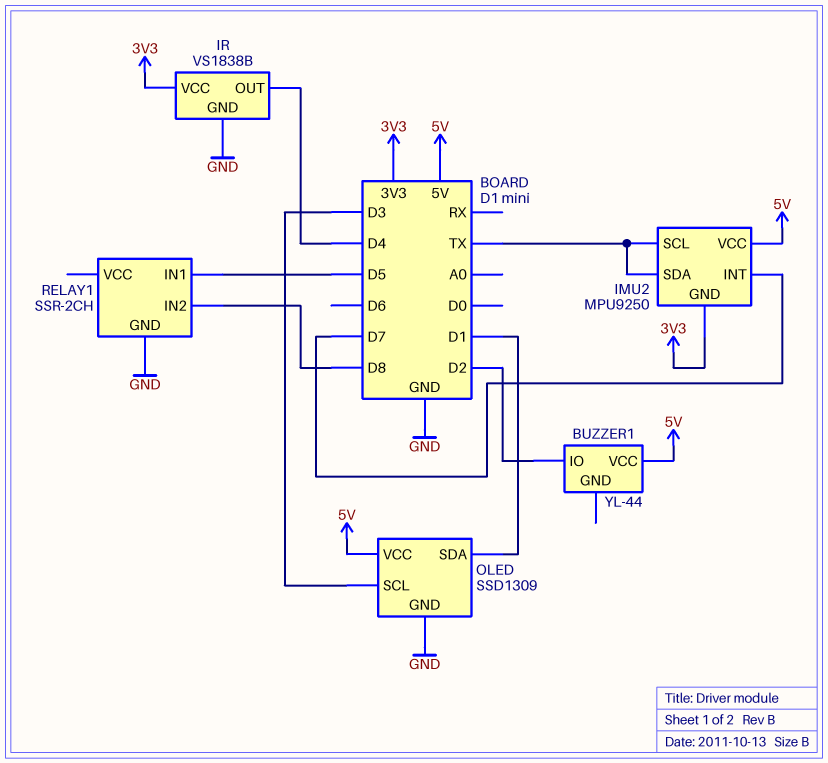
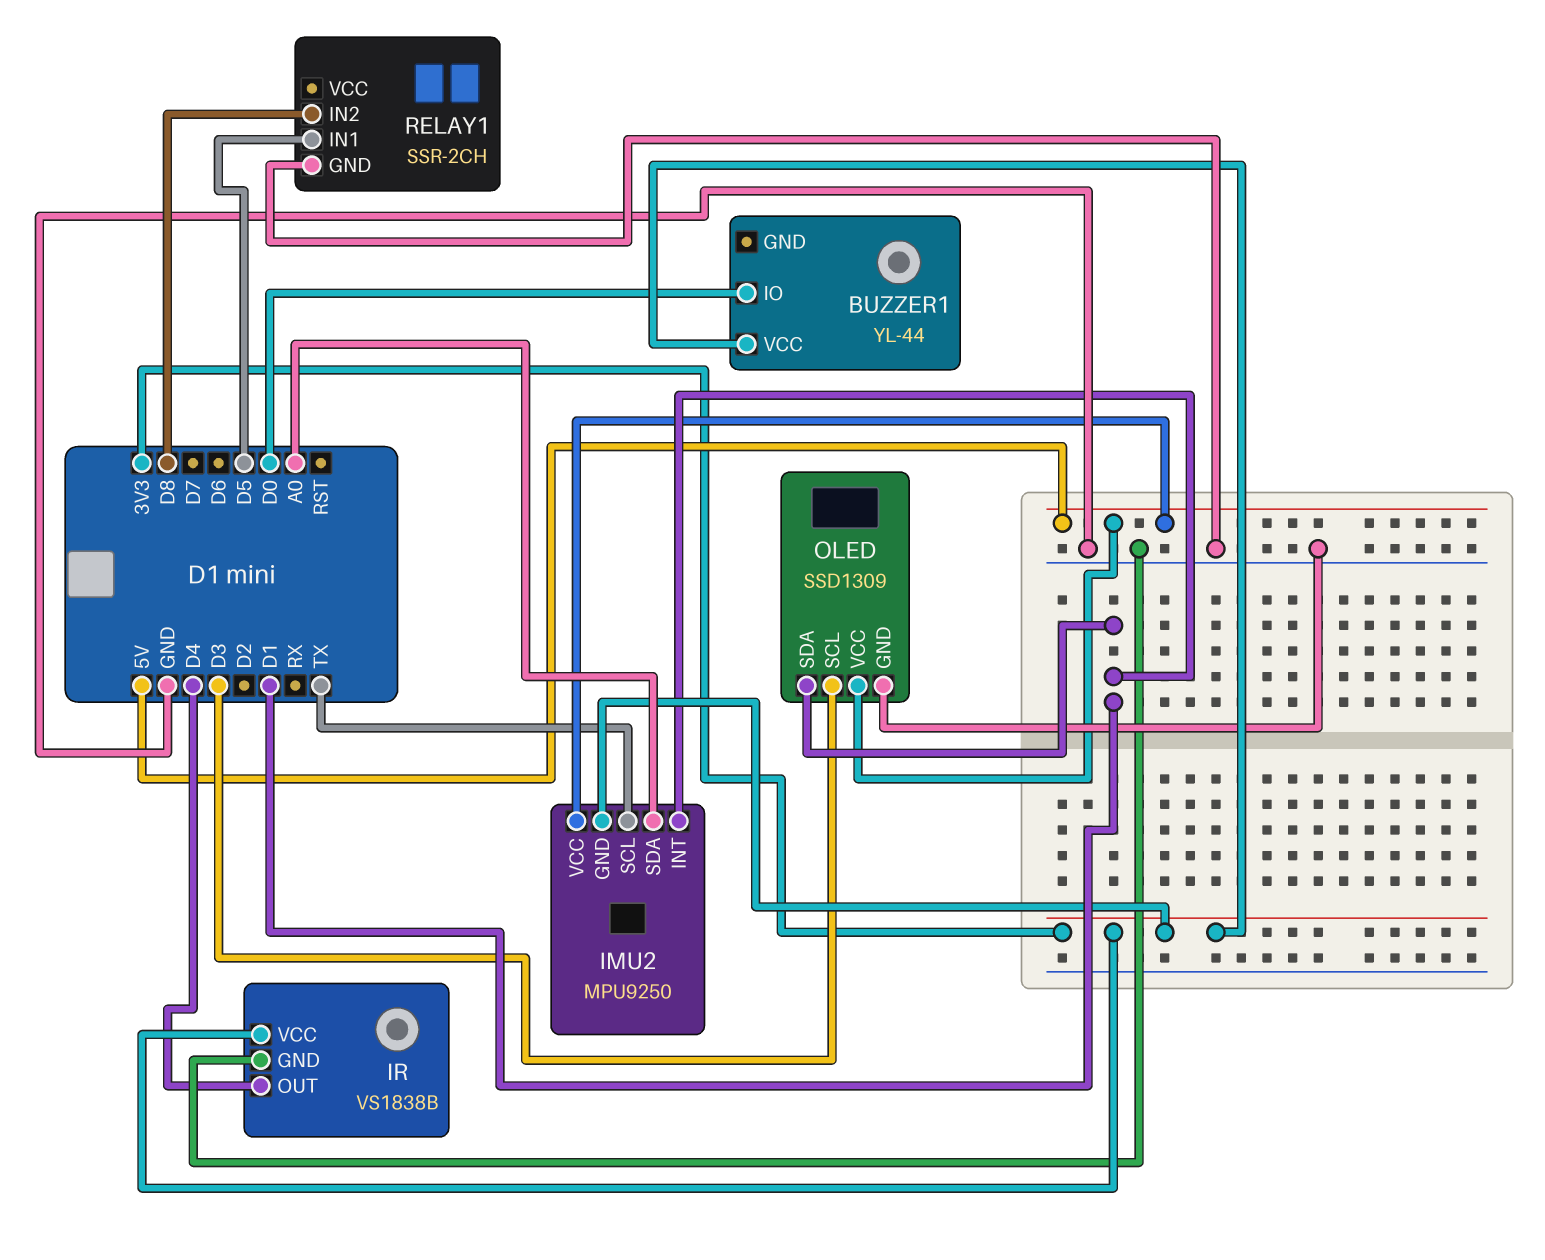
BUZZER1 pin IO: D2 -> D0
BUZZER1 pin VCC: 5V -> 3V3
IMU2 pin INT: D7 -> D1
IMU2 pin SDA: TX -> A0

